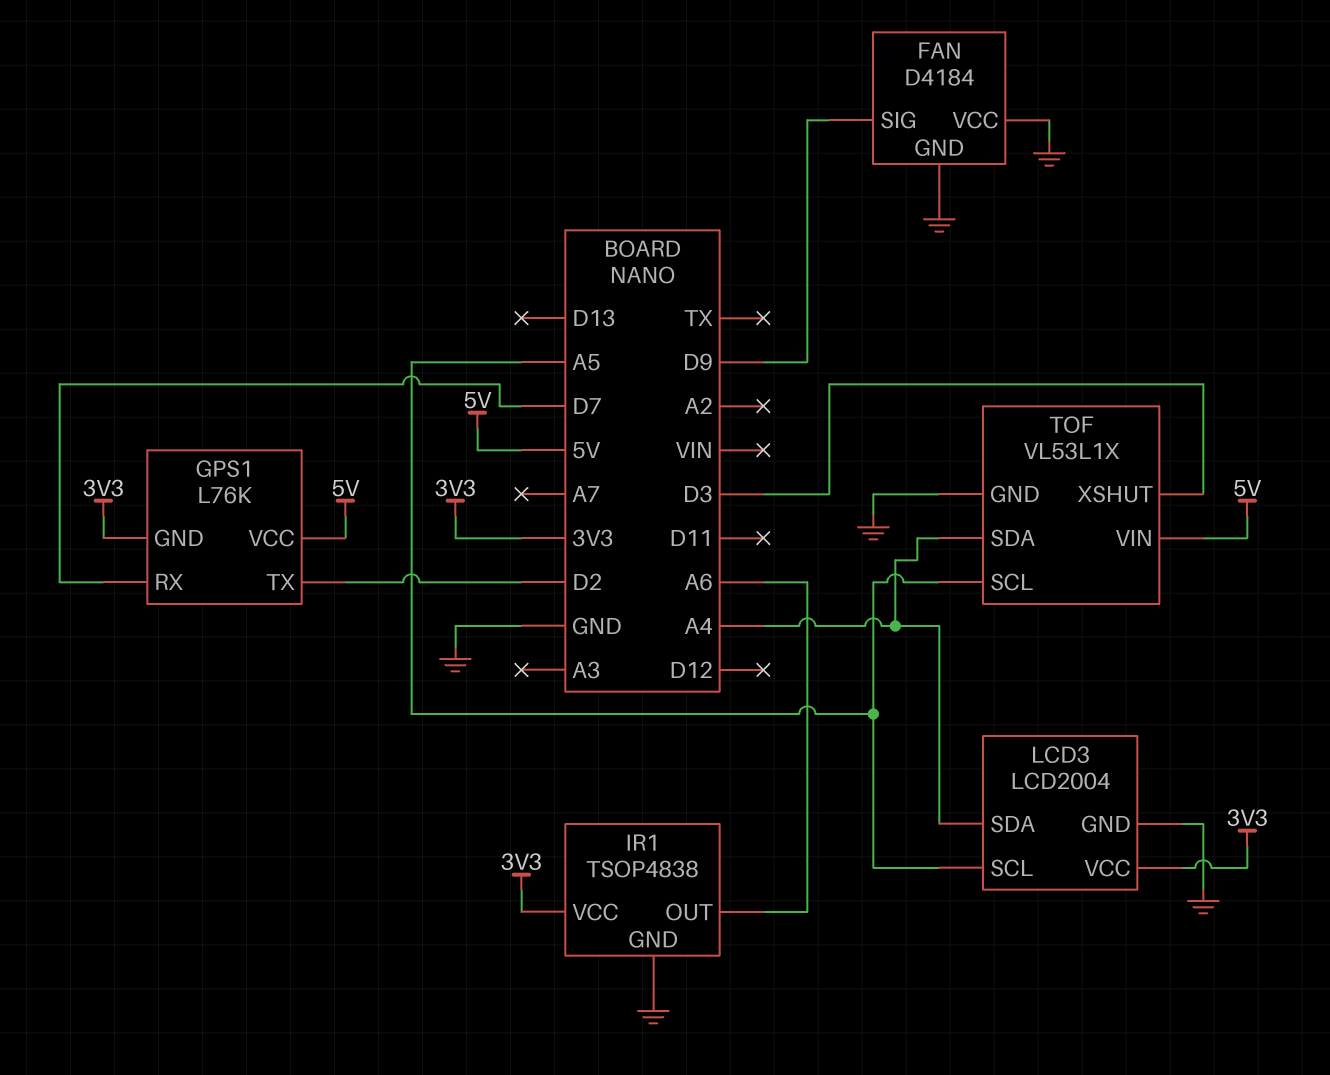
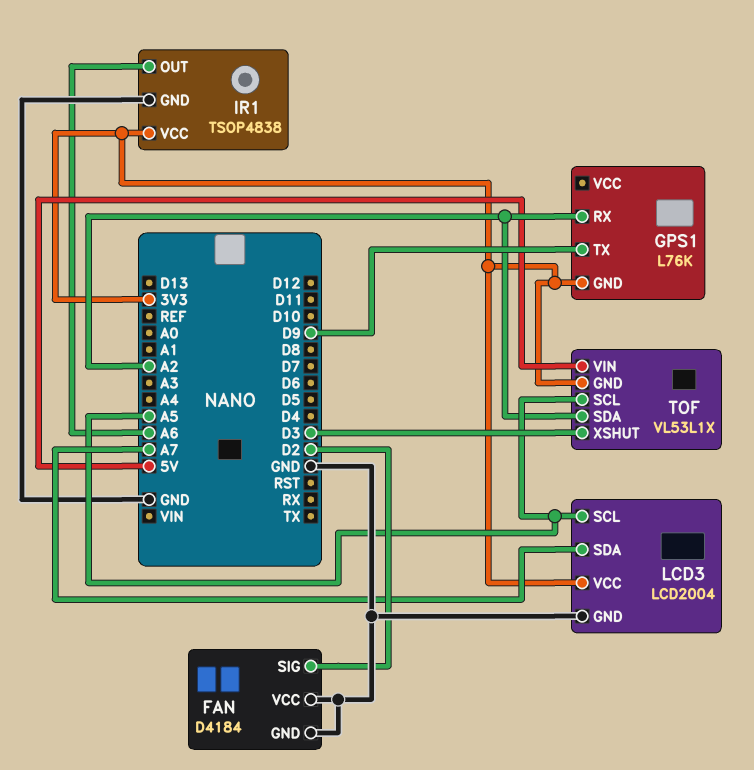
FAN pin SIG: D9 -> D2
GPS1 pin RX: D7 -> A2
GPS1 pin TX: D2 -> D9
GPS1 pin VCC: 5V -> none
LCD3 pin SDA: A4 -> A7
TOF pin GND: GND -> 3V3
TOF pin SDA: A4 -> A2

